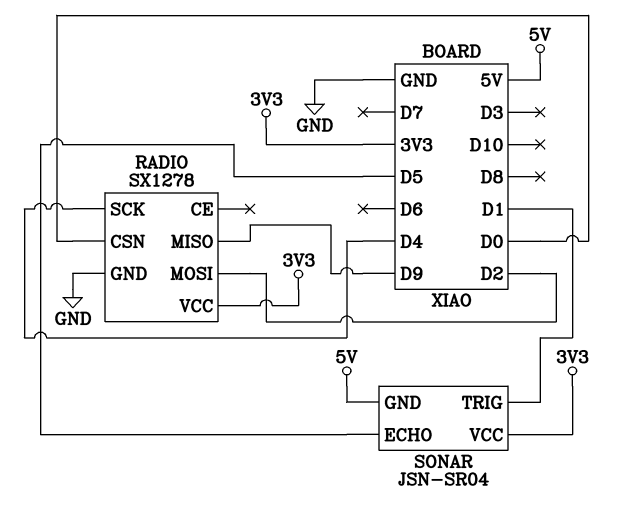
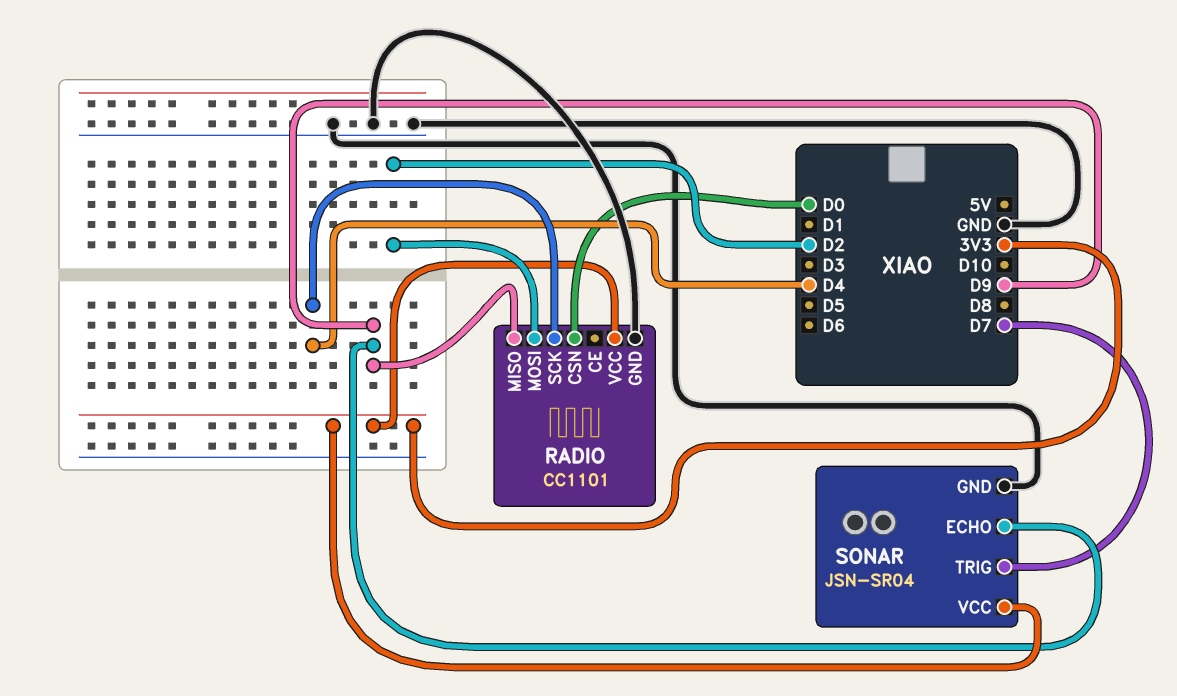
RADIO: SX1278 -> CC1101
SONAR pin ECHO: D5 -> D9
SONAR pin GND: 5V -> GND
SONAR pin TRIG: D1 -> D7

